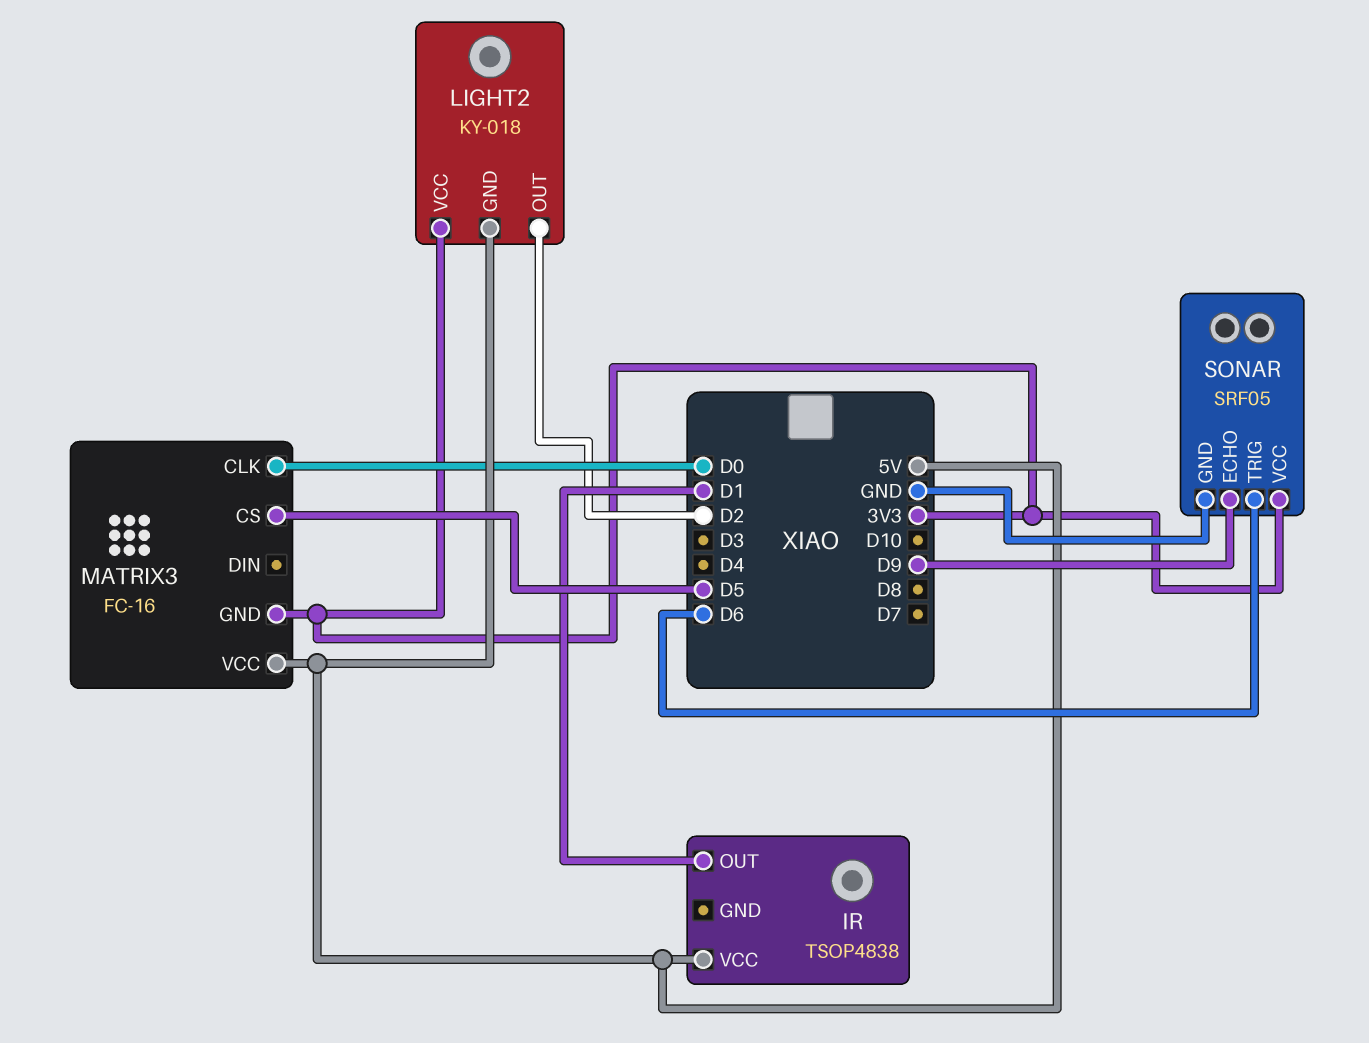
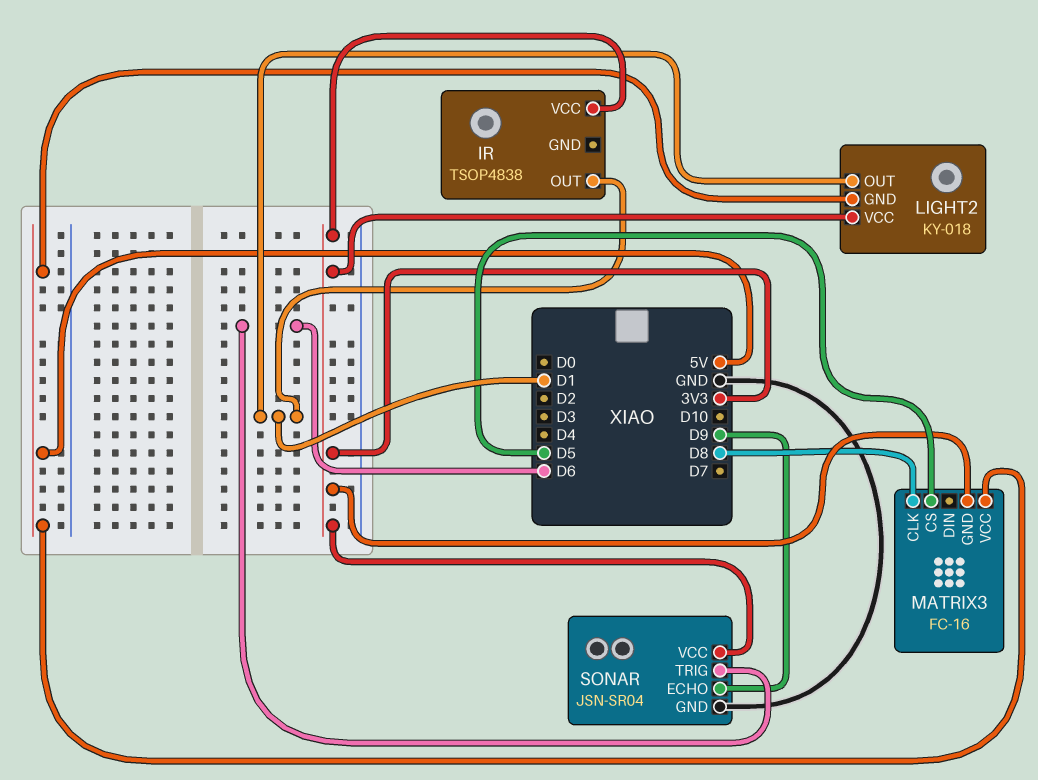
IR pin VCC: 5V -> 3V3
LIGHT2 pin OUT: D2 -> D1
MATRIX3 pin CLK: D0 -> D8
SONAR: SRF05 -> JSN-SR04

